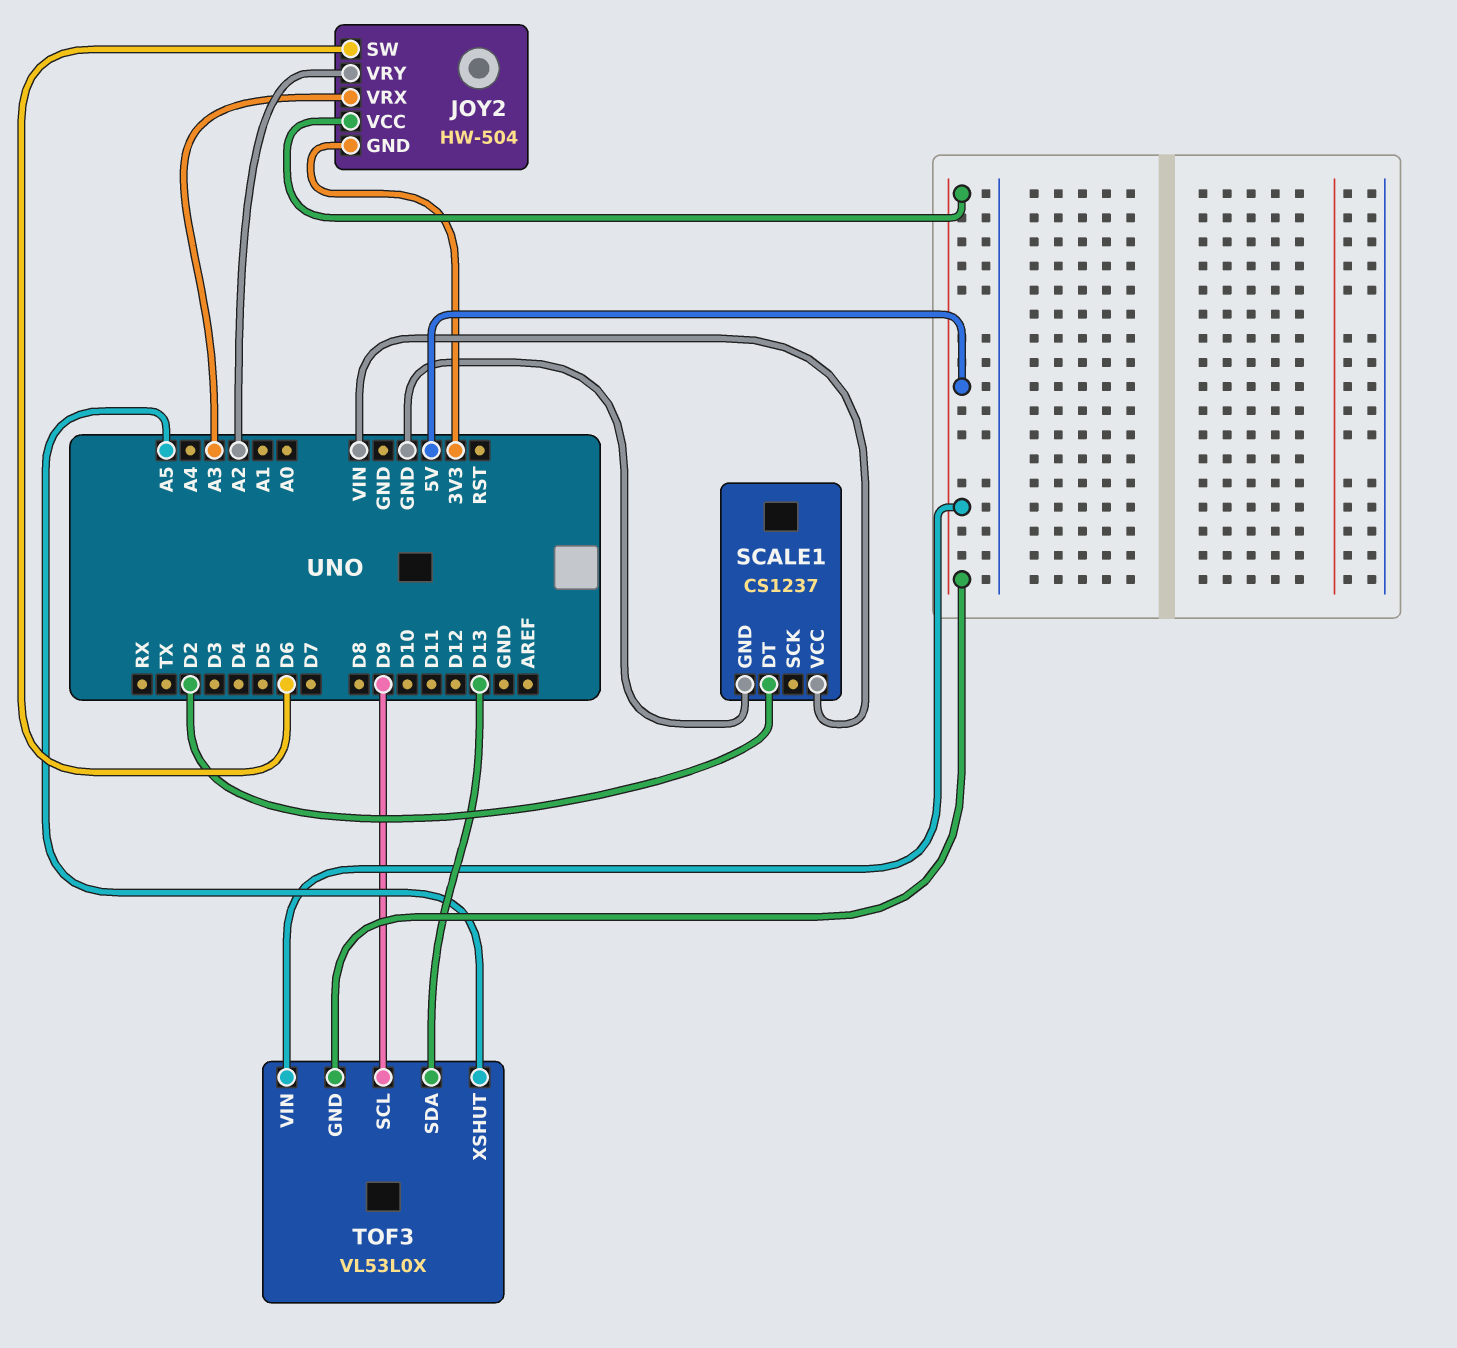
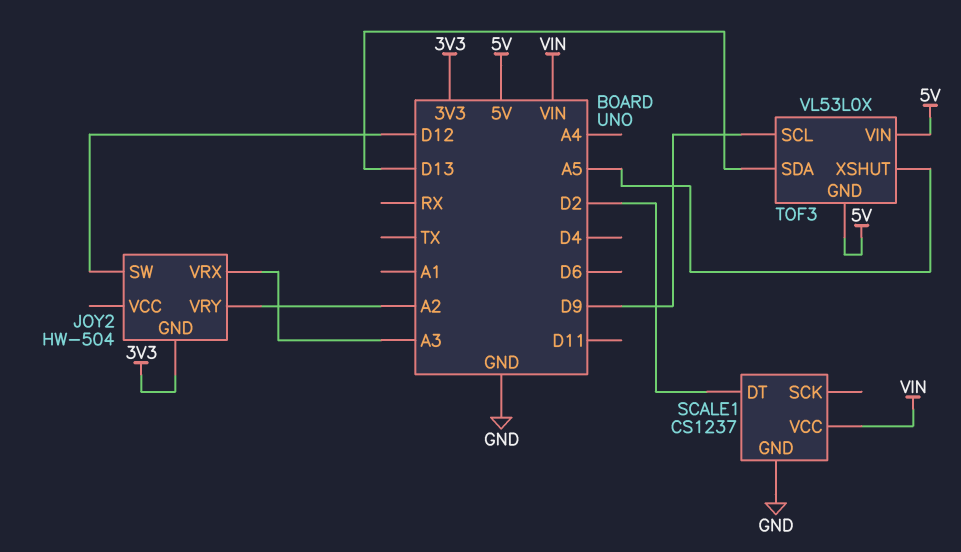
JOY2 pin SW: D6 -> D12
JOY2 pin VCC: 5V -> none

